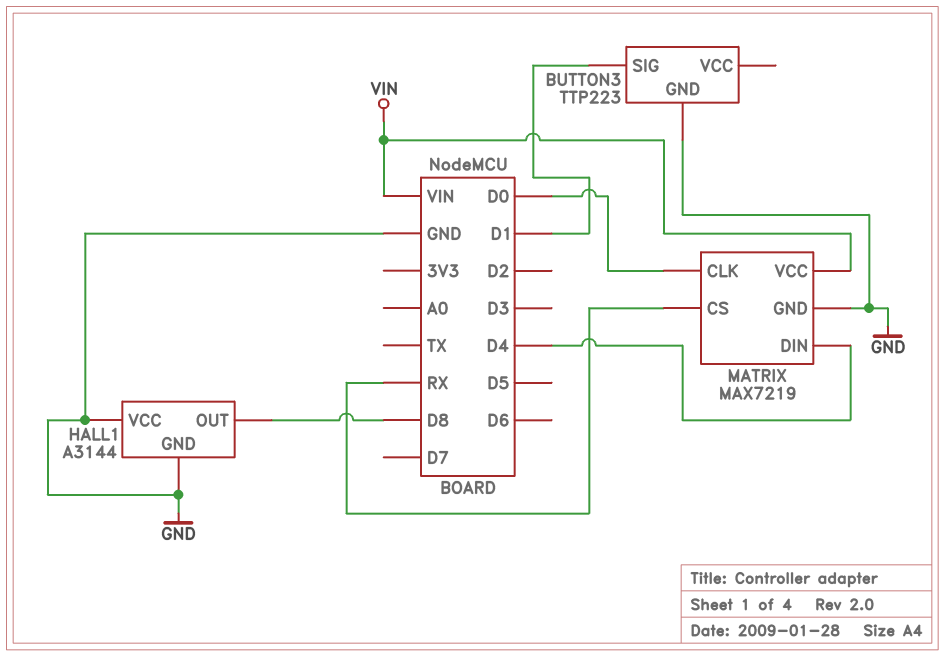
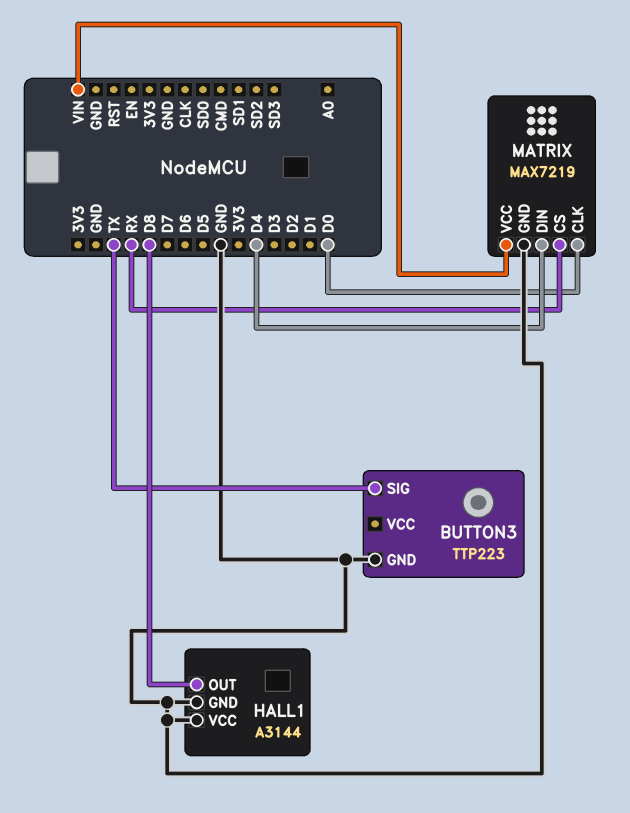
BUTTON3 pin SIG: D1 -> TX

